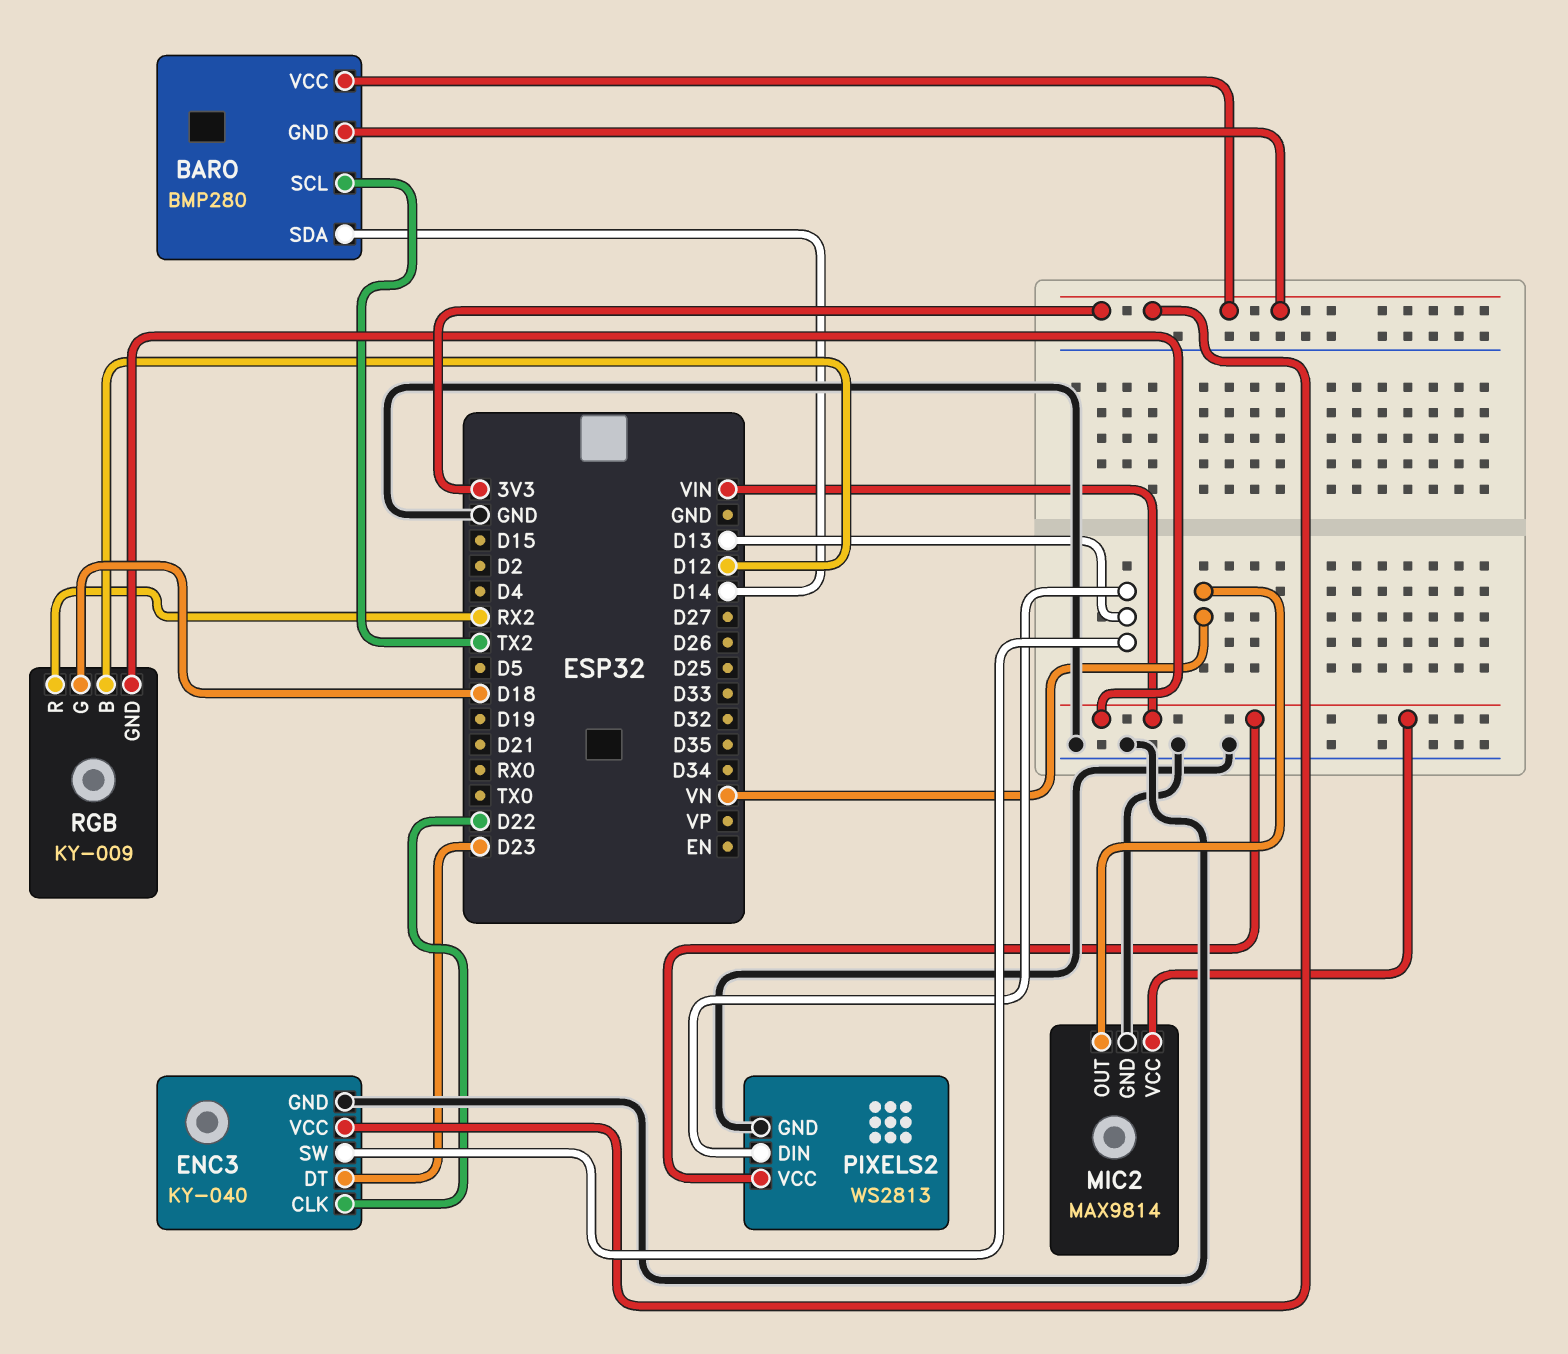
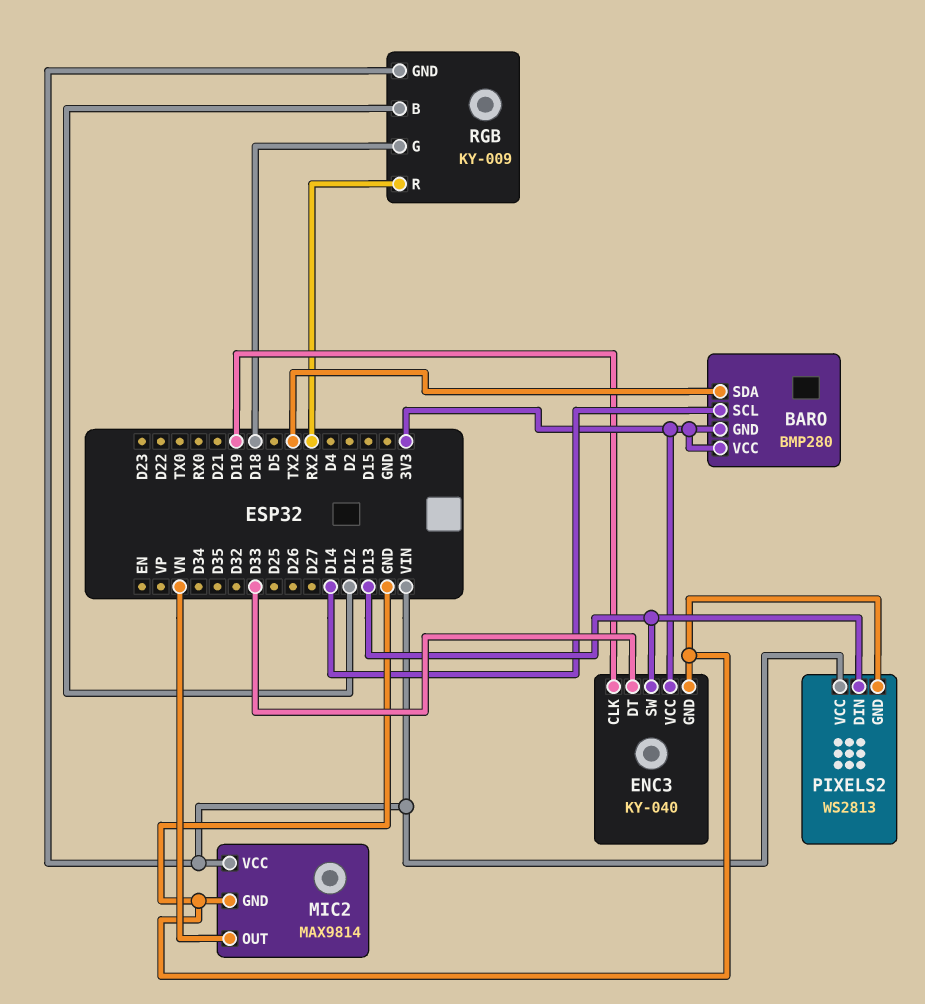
BARO pin SCL: TX2 -> D14
BARO pin SDA: D14 -> TX2
ENC3 pin CLK: D22 -> D19
ENC3 pin DT: D23 -> D33

